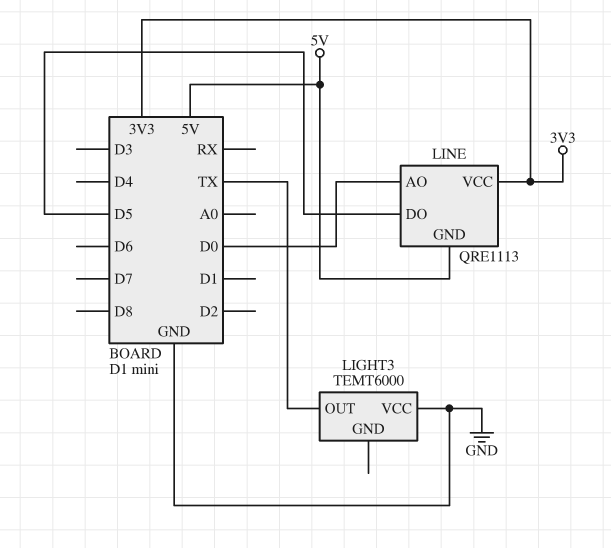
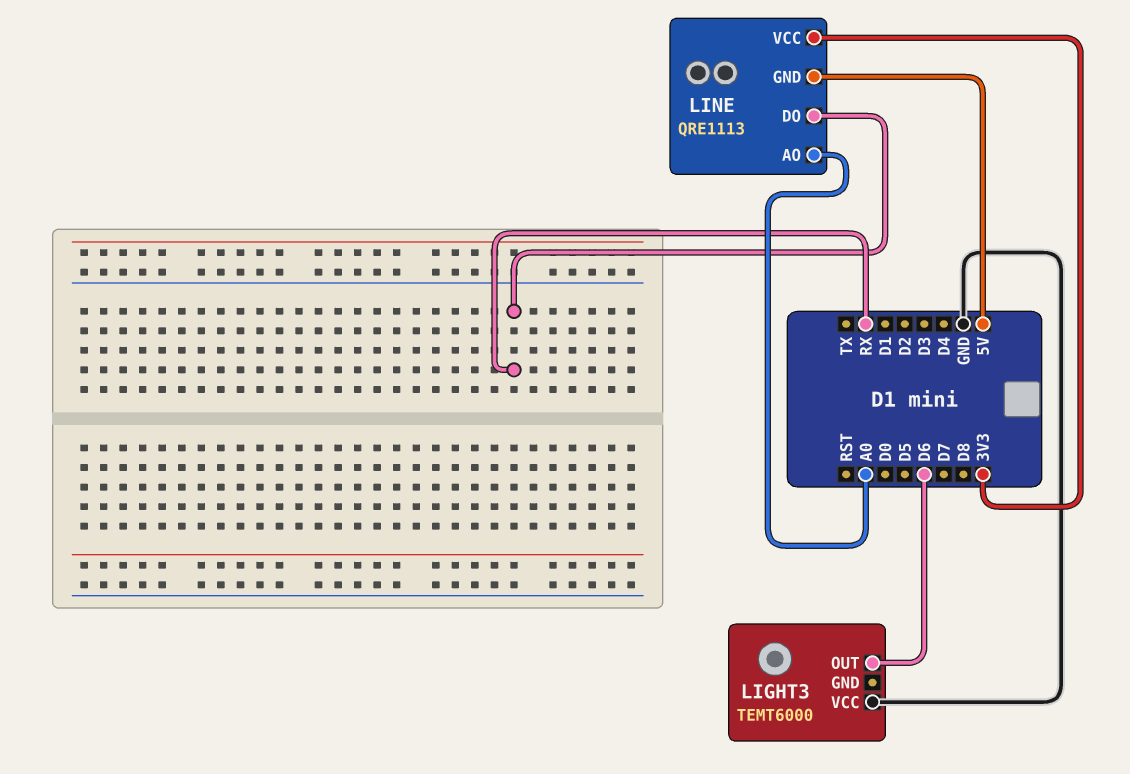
LIGHT3 pin OUT: TX -> D6
LINE pin AO: D0 -> A0
LINE pin DO: D5 -> RX

